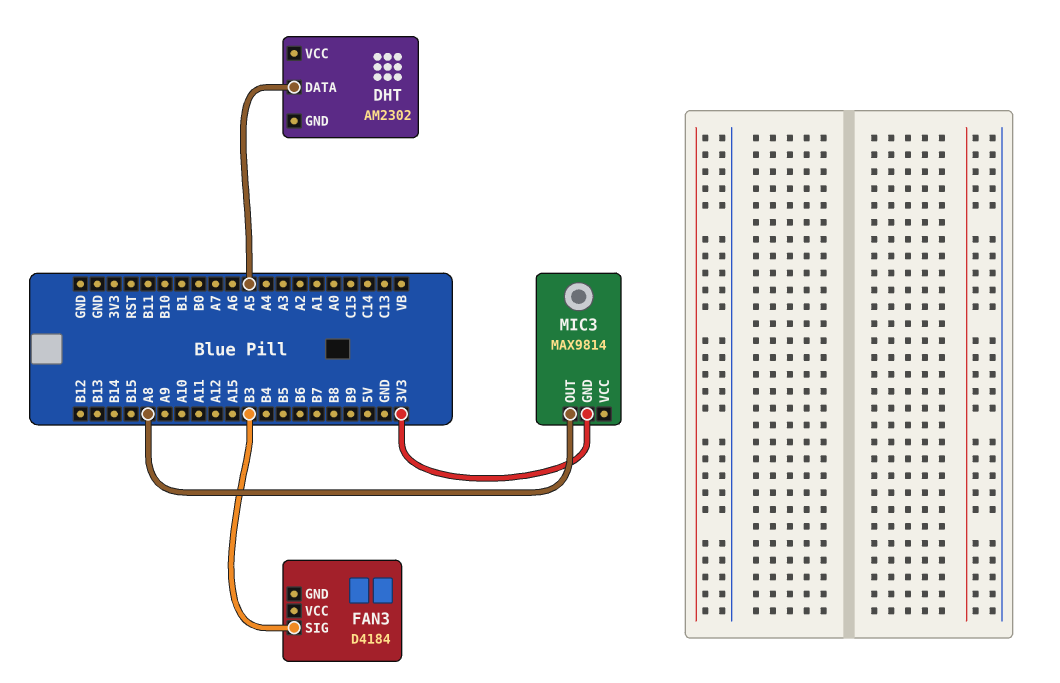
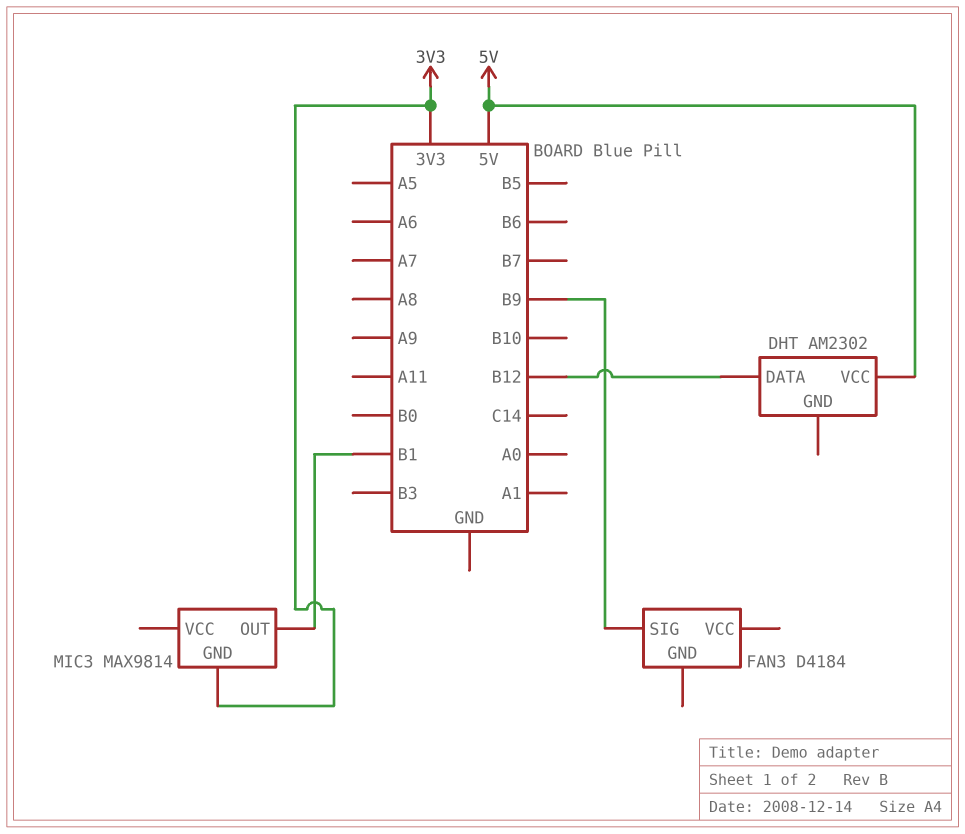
DHT pin DATA: A5 -> B12
DHT pin VCC: none -> 5V
FAN3 pin SIG: B3 -> B9
MIC3 pin OUT: A8 -> B1

